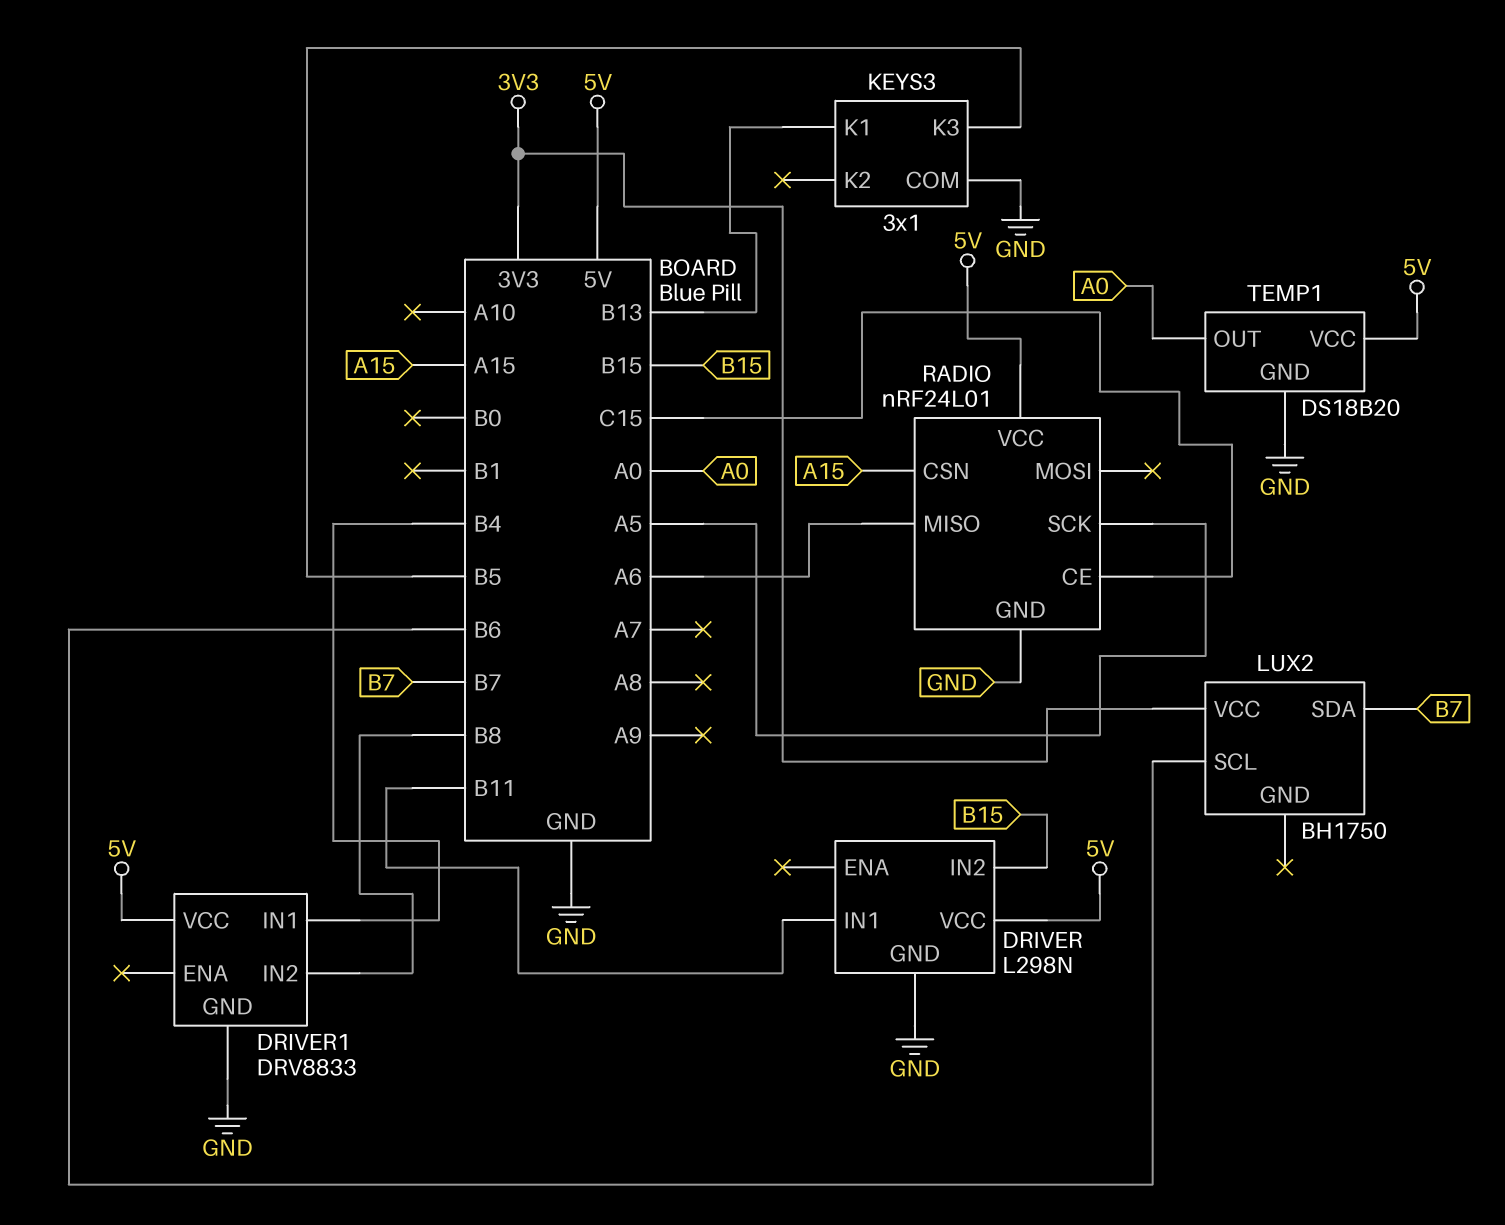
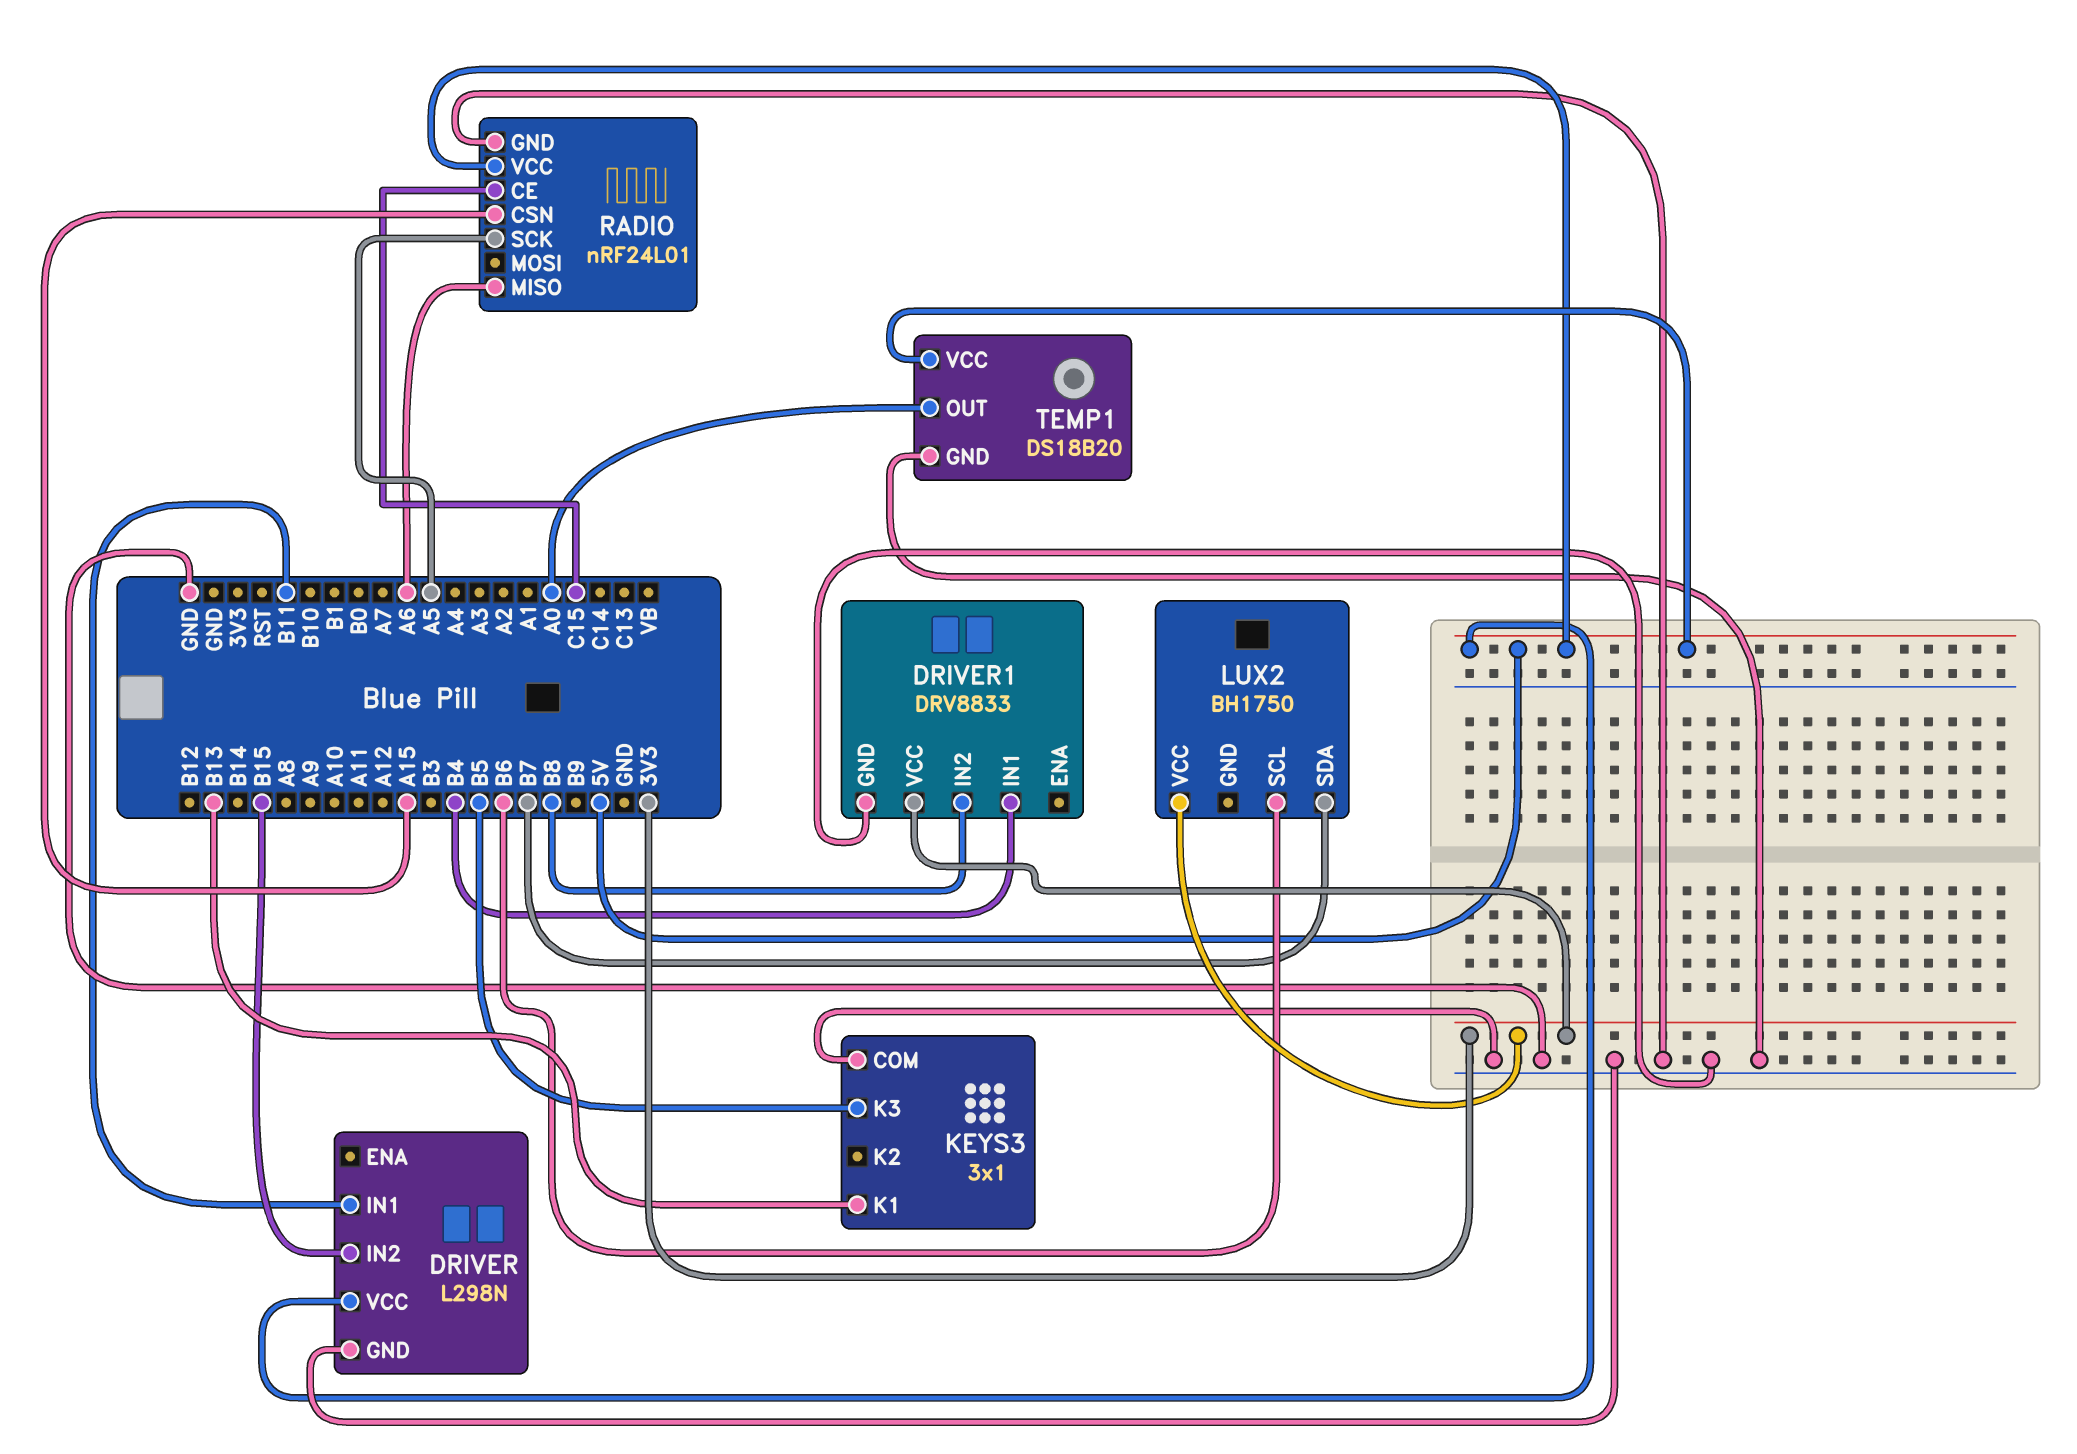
DRIVER1 pin VCC: 5V -> 3V3

